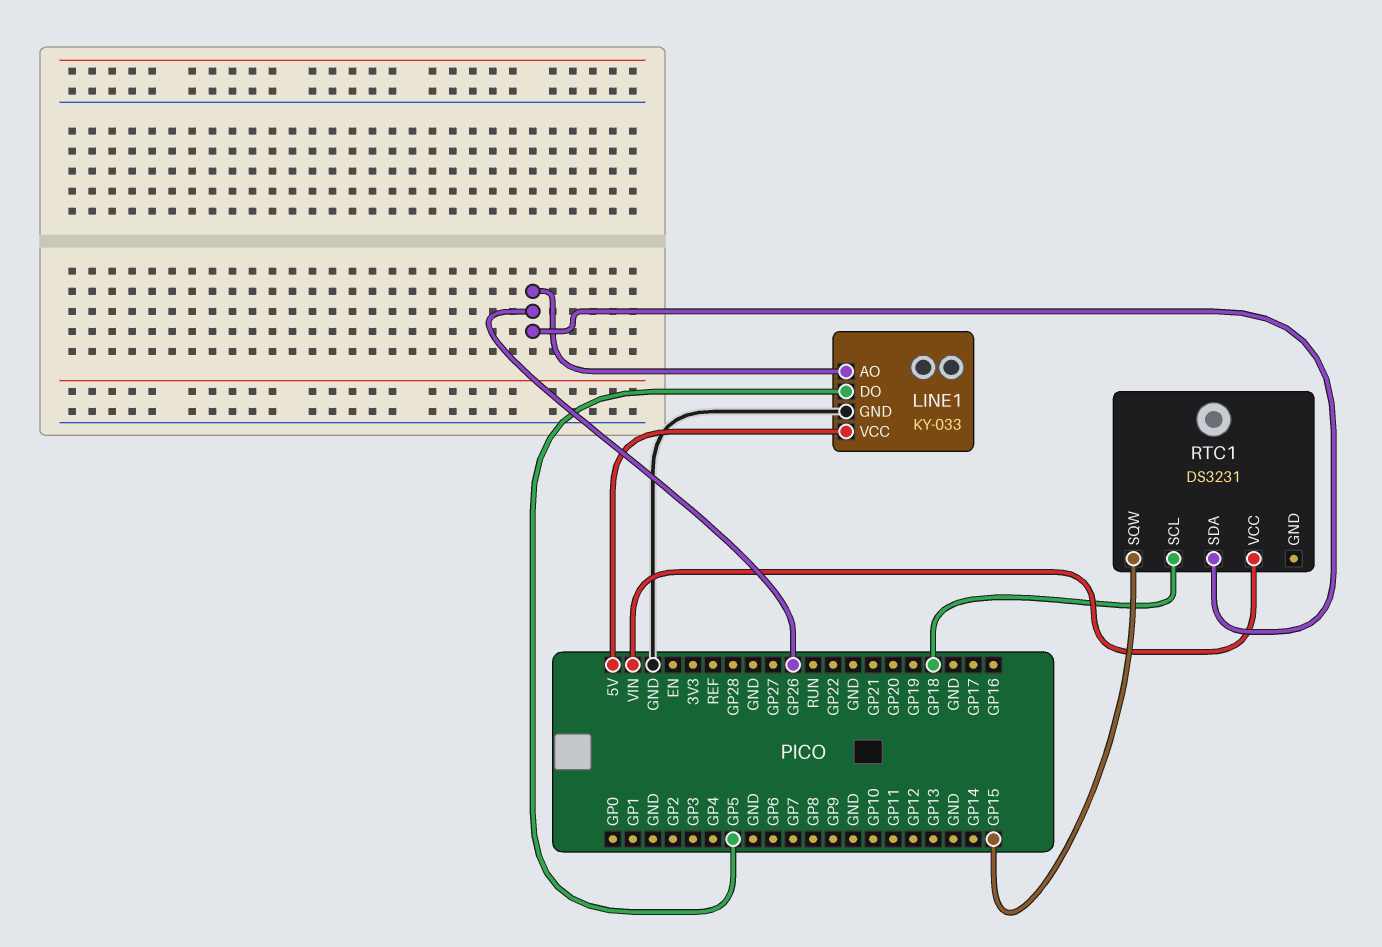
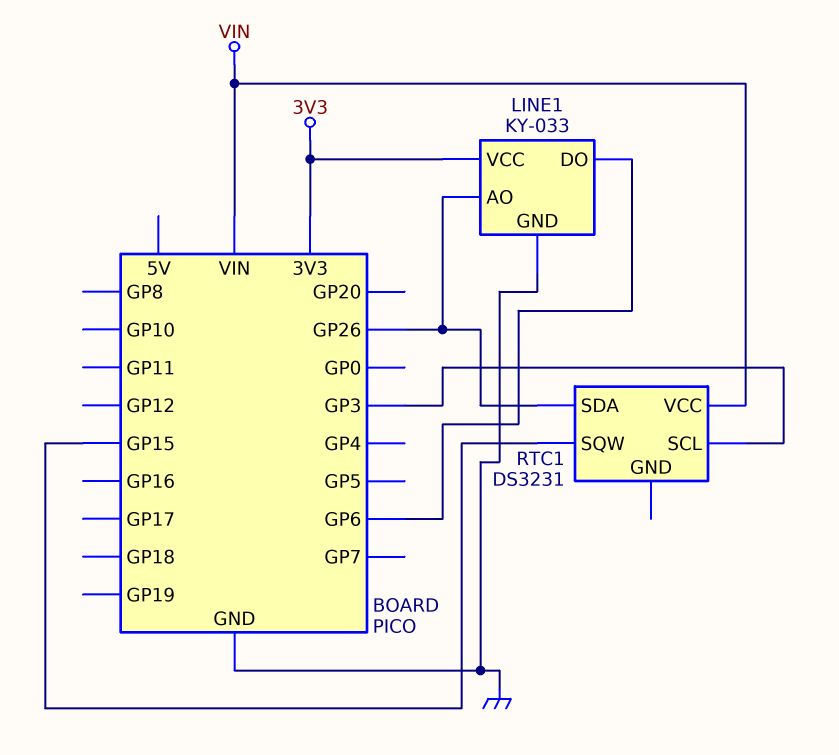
LINE1 pin DO: GP5 -> GP6
LINE1 pin VCC: 5V -> 3V3
RTC1 pin SCL: GP18 -> GP3

